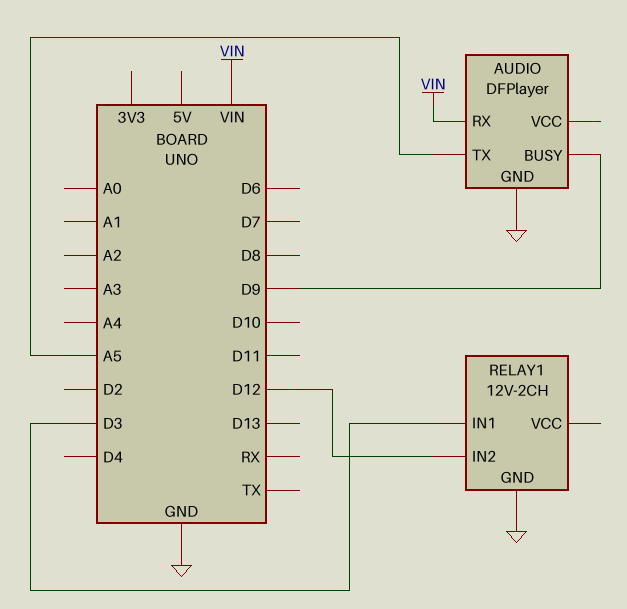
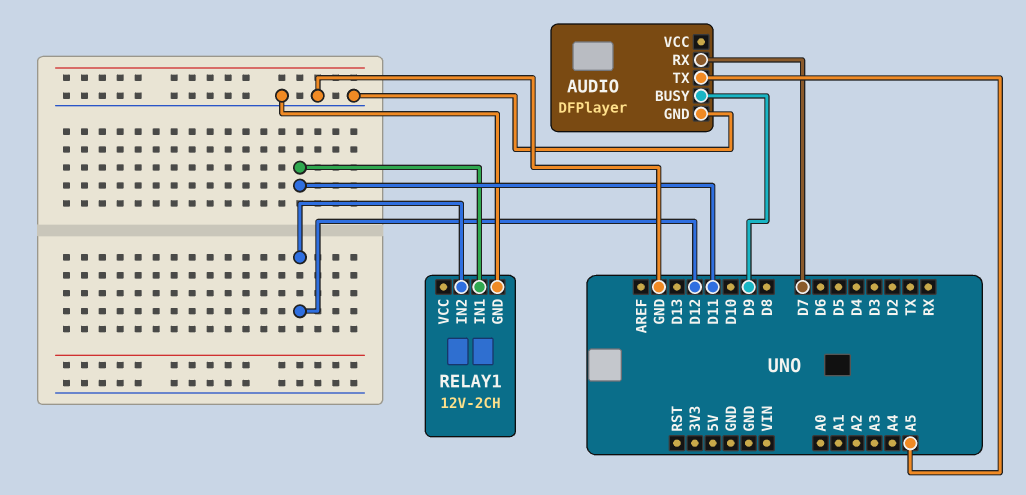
AUDIO pin RX: VIN -> D7
RELAY1 pin IN1: D3 -> D11

